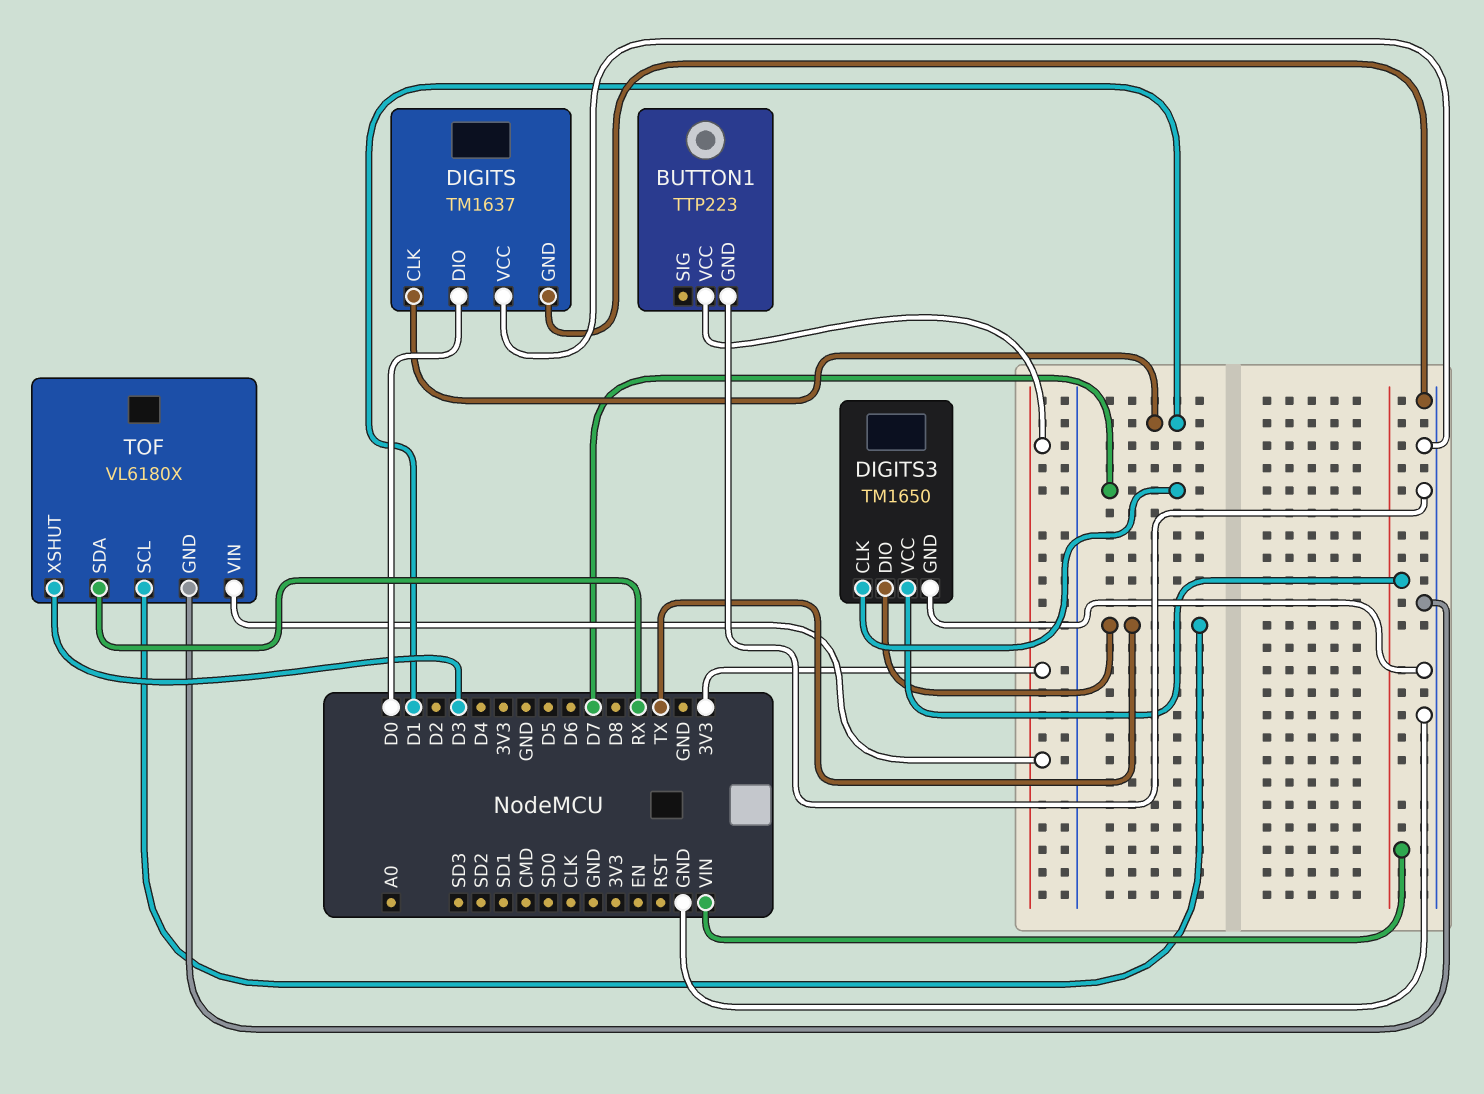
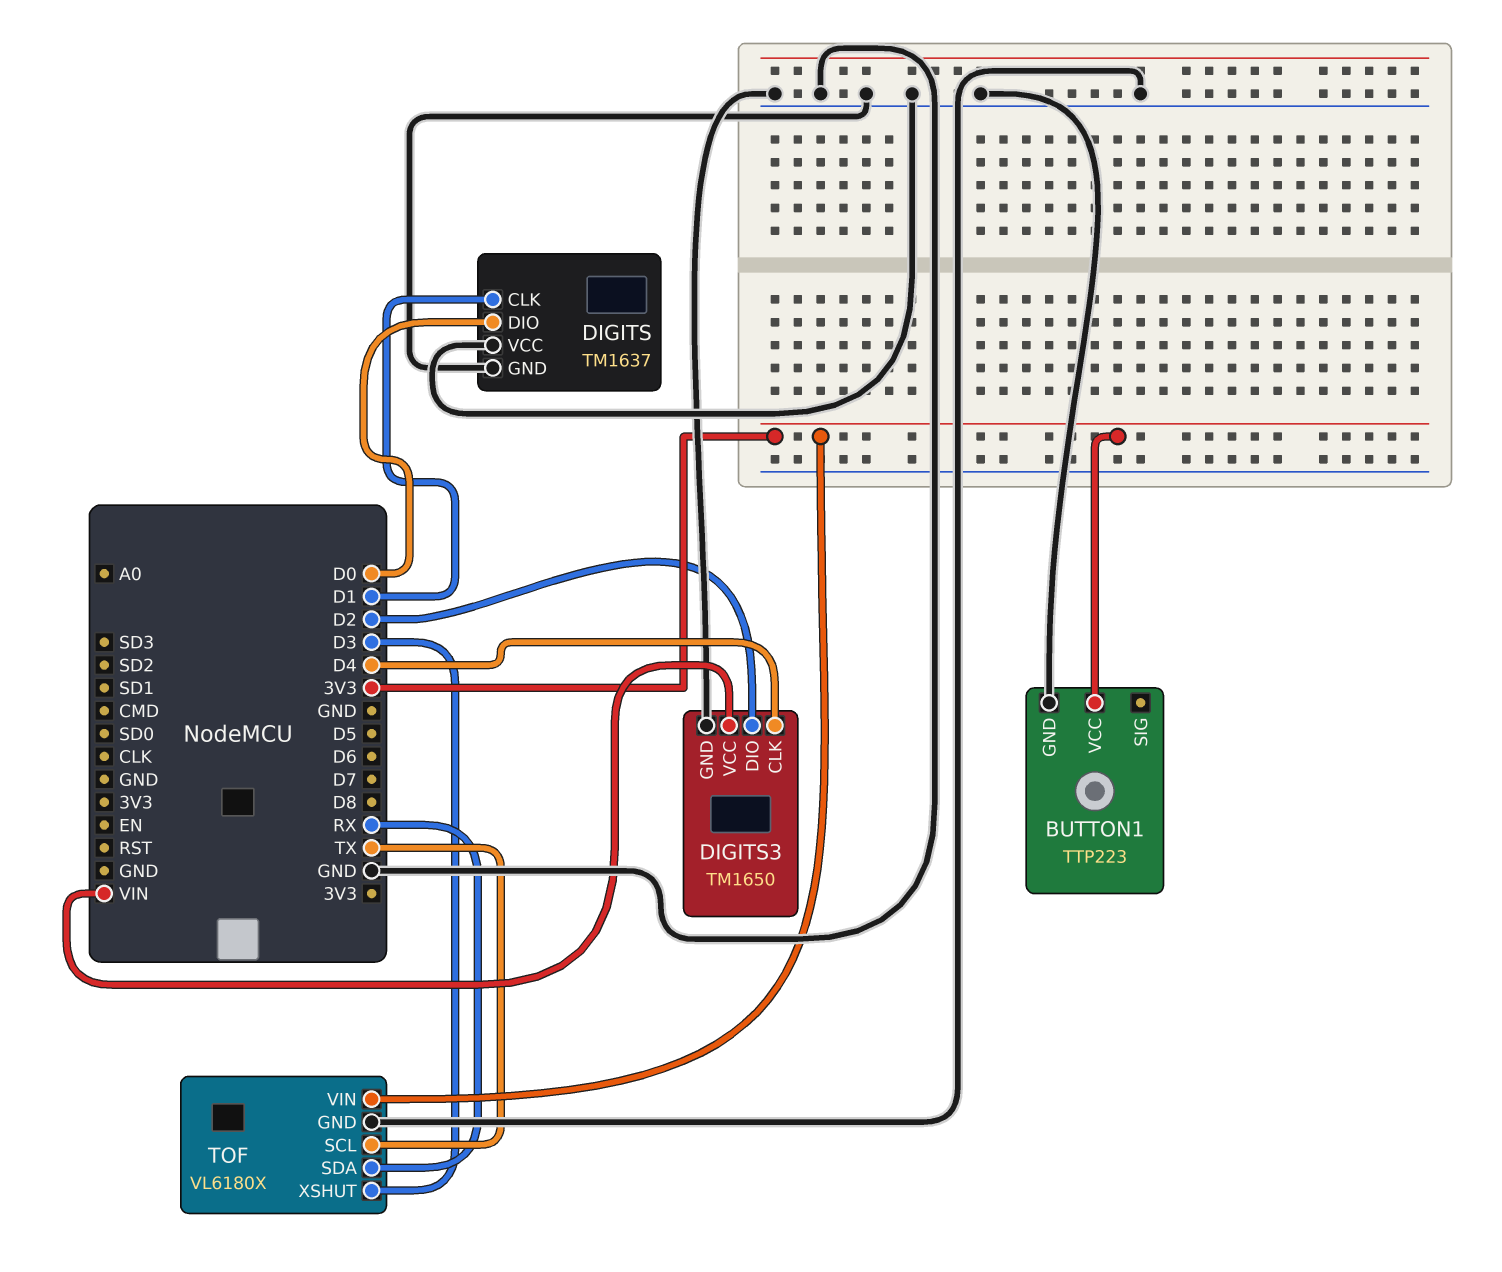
DIGITS3 pin CLK: D7 -> D4
DIGITS3 pin DIO: TX -> D2

